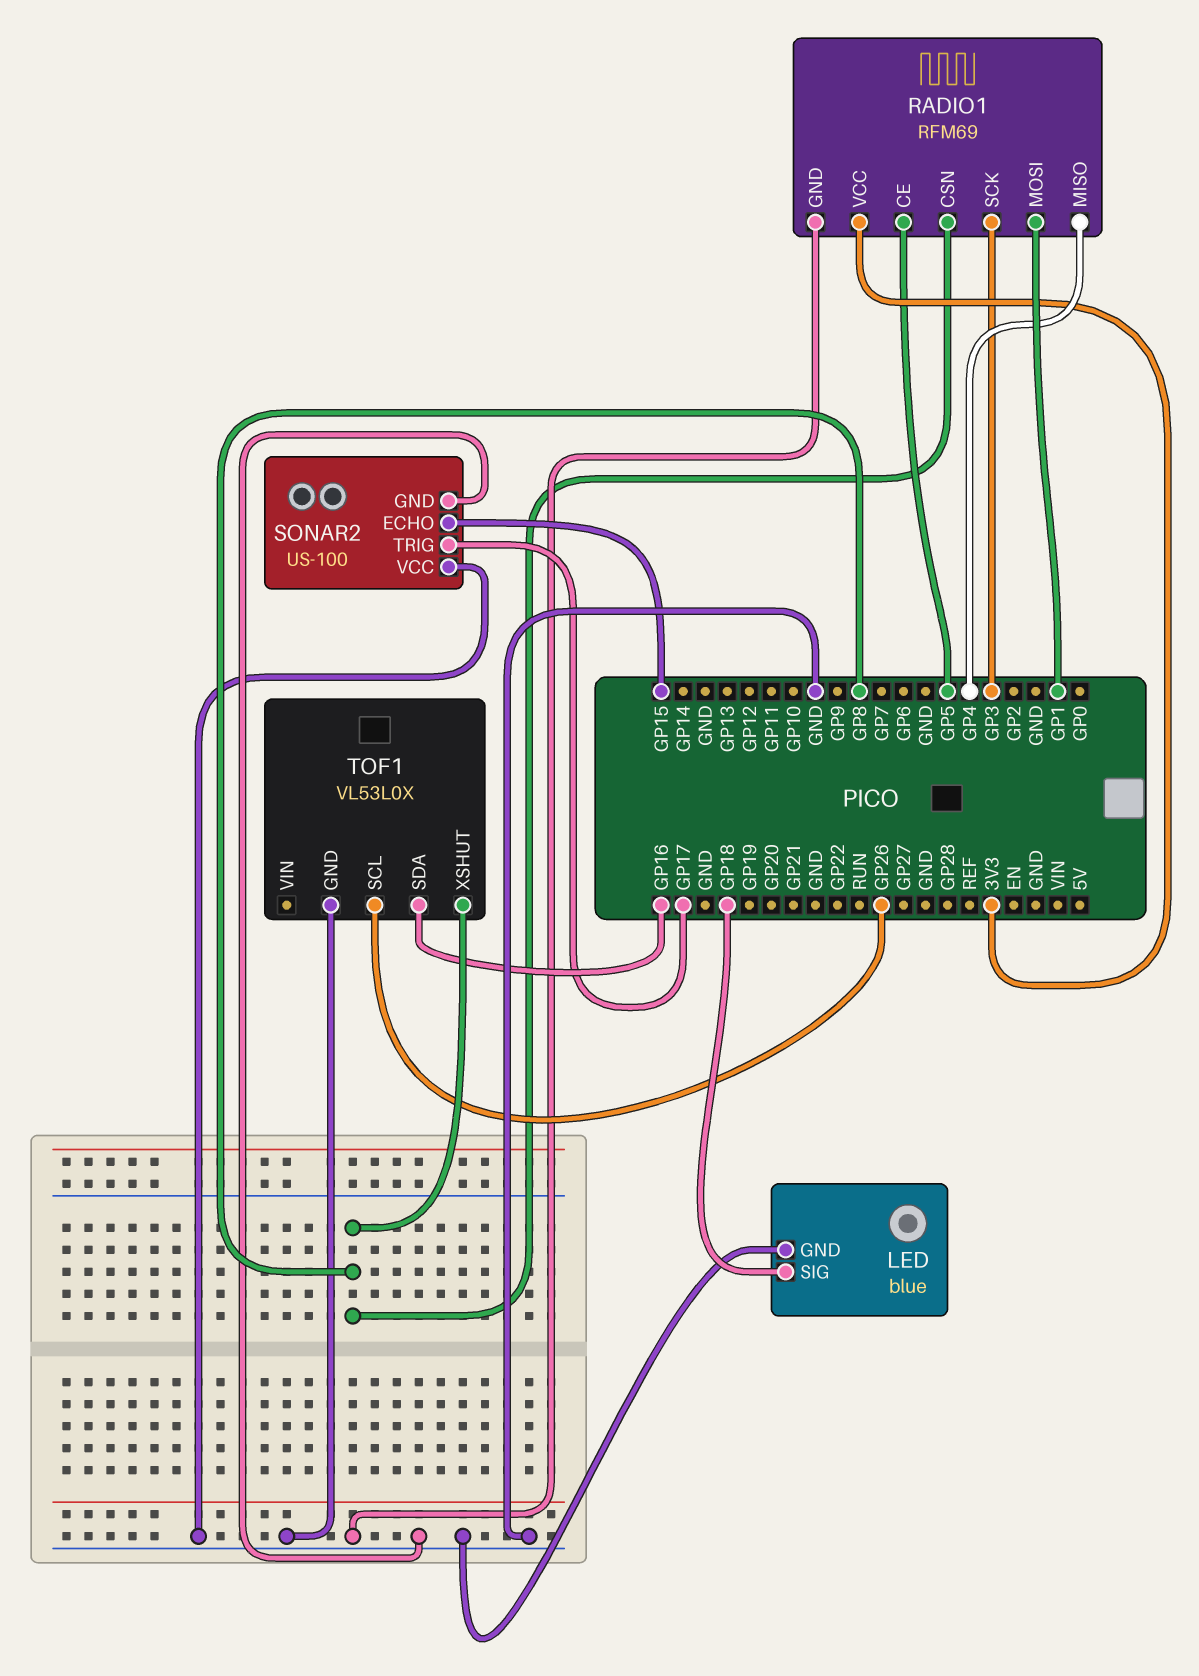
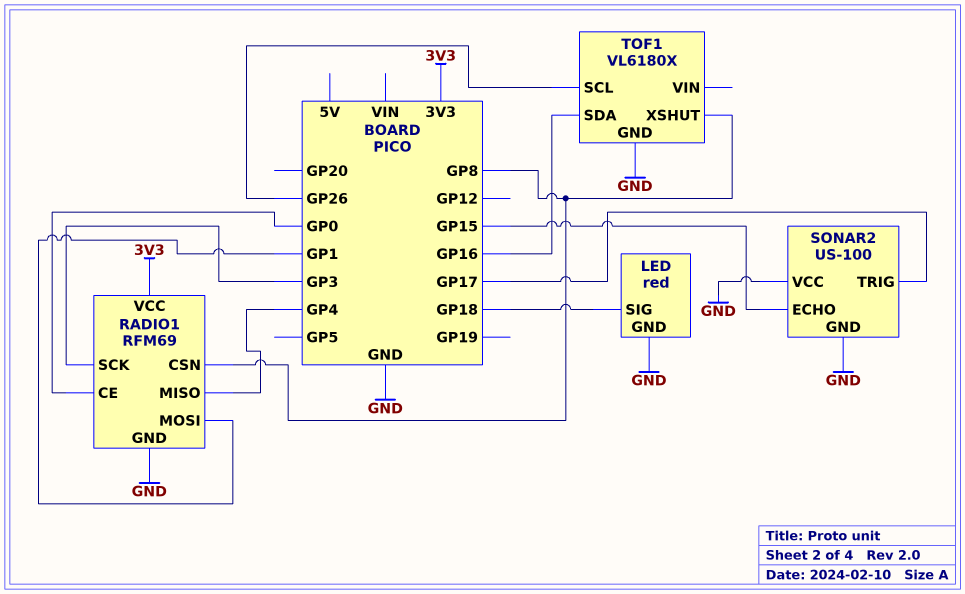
LED: blue -> red
RADIO1 pin CE: GP5 -> GP0
TOF1: VL53L0X -> VL6180X

